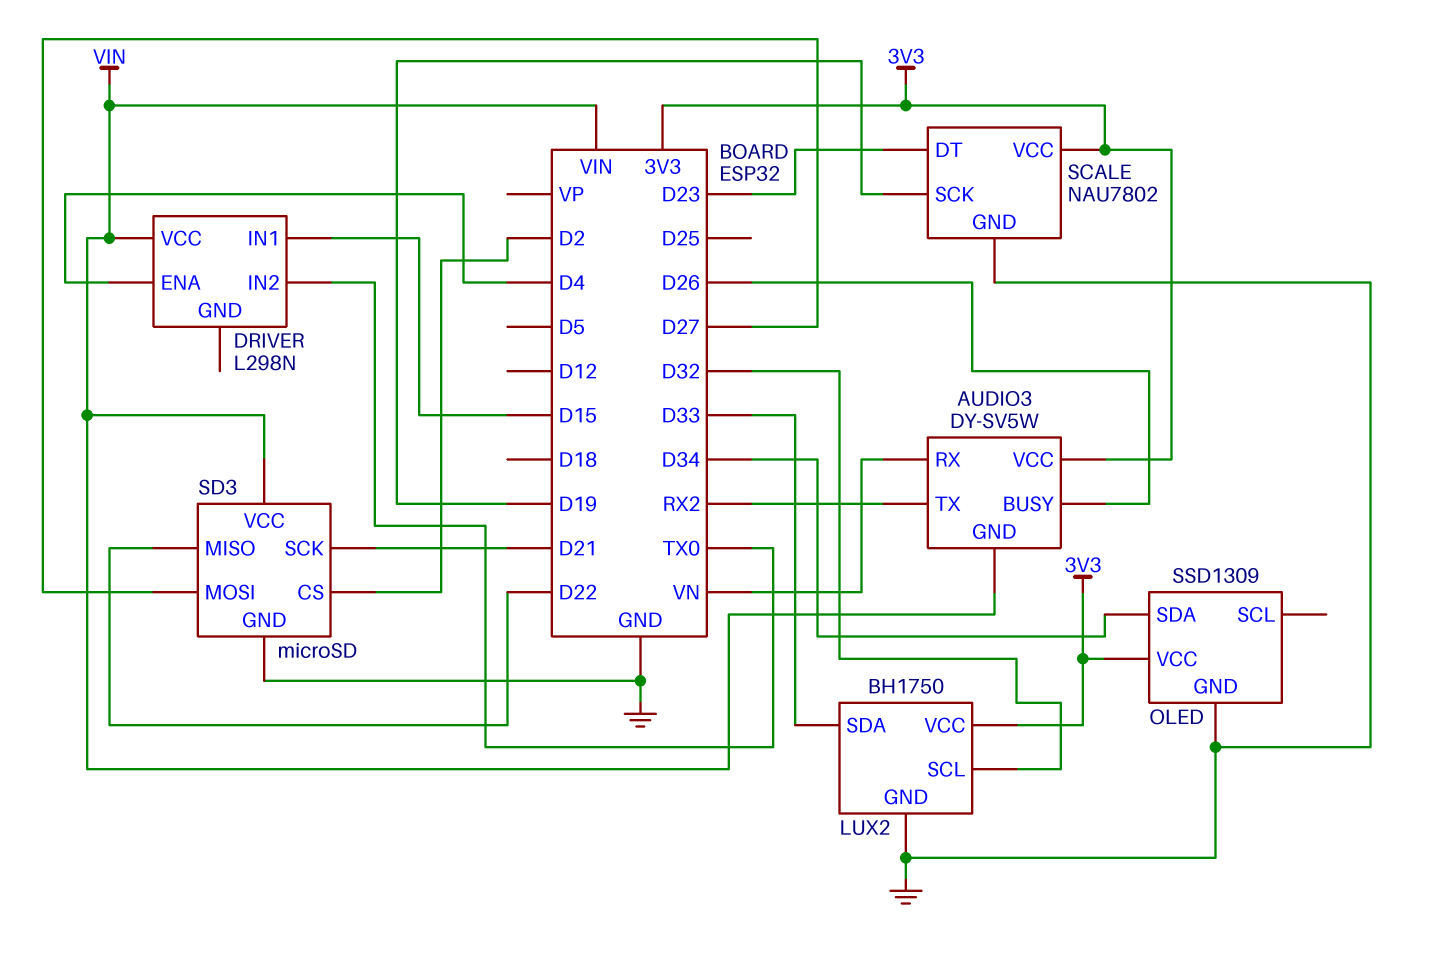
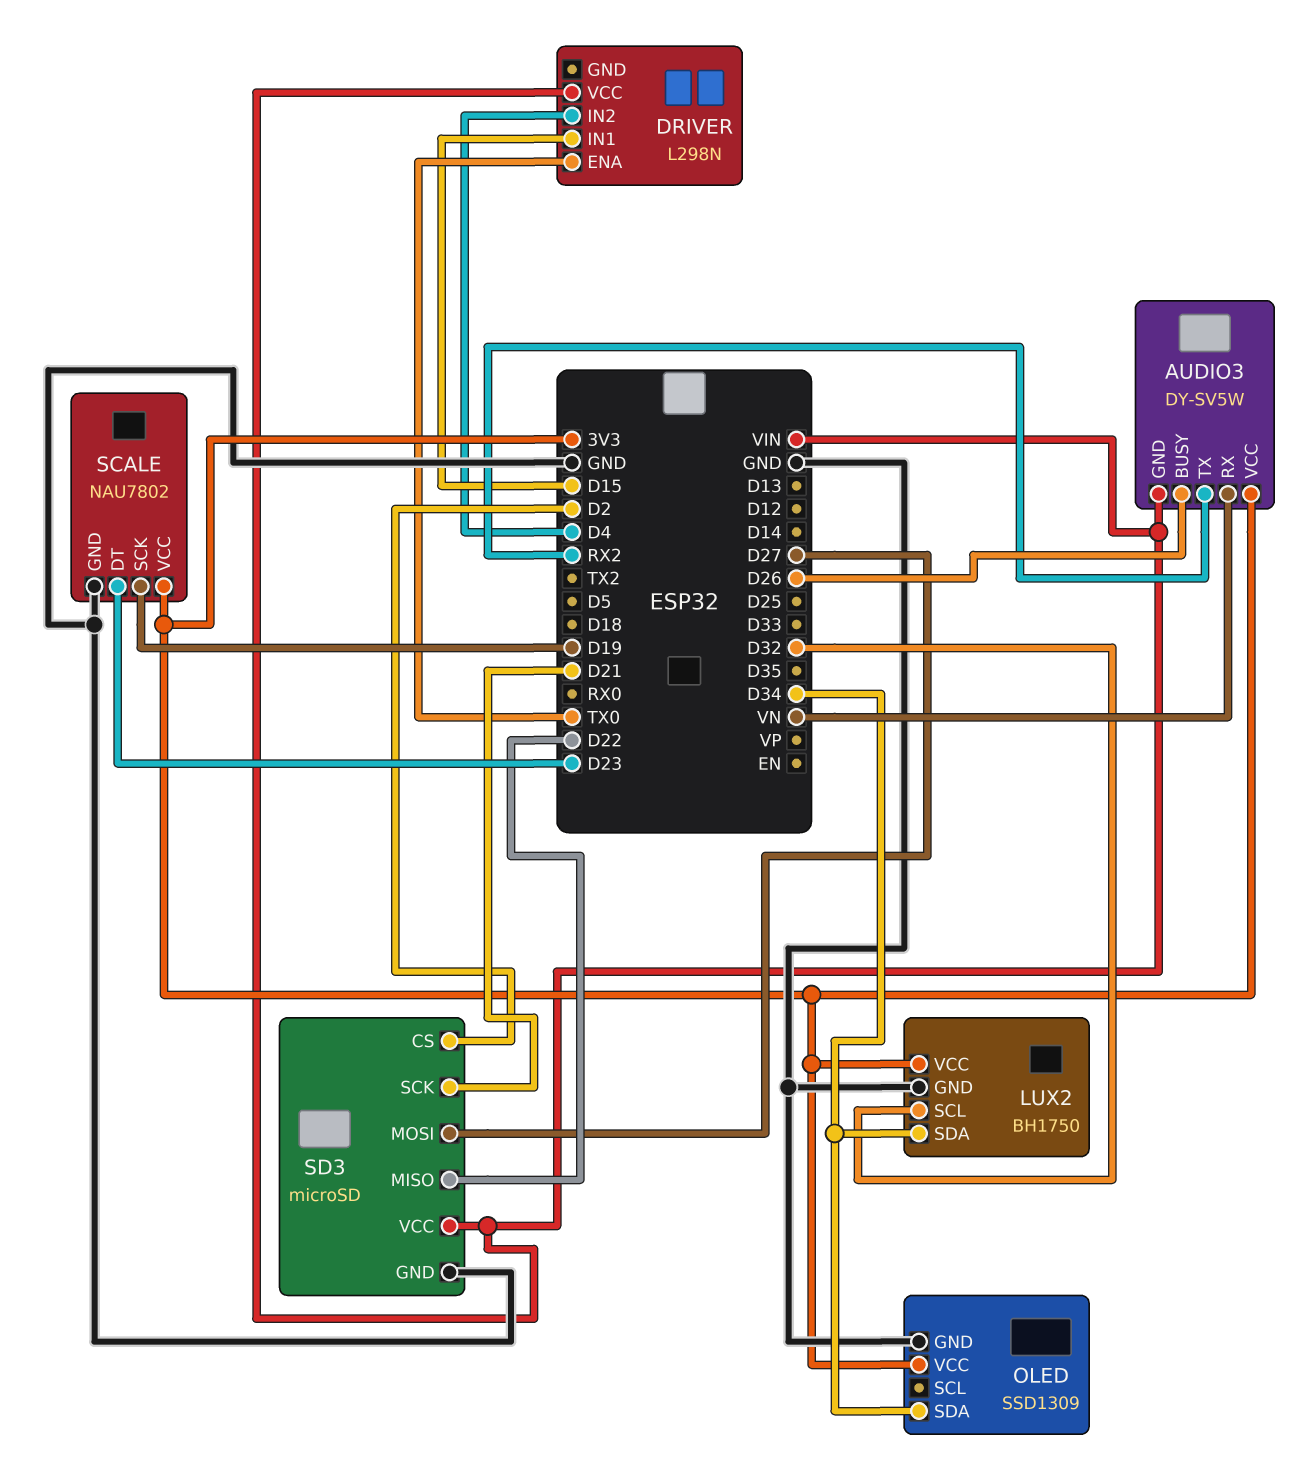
DRIVER pin ENA: D4 -> TX0
DRIVER pin IN2: TX0 -> D4
LUX2 pin SDA: D33 -> D34

